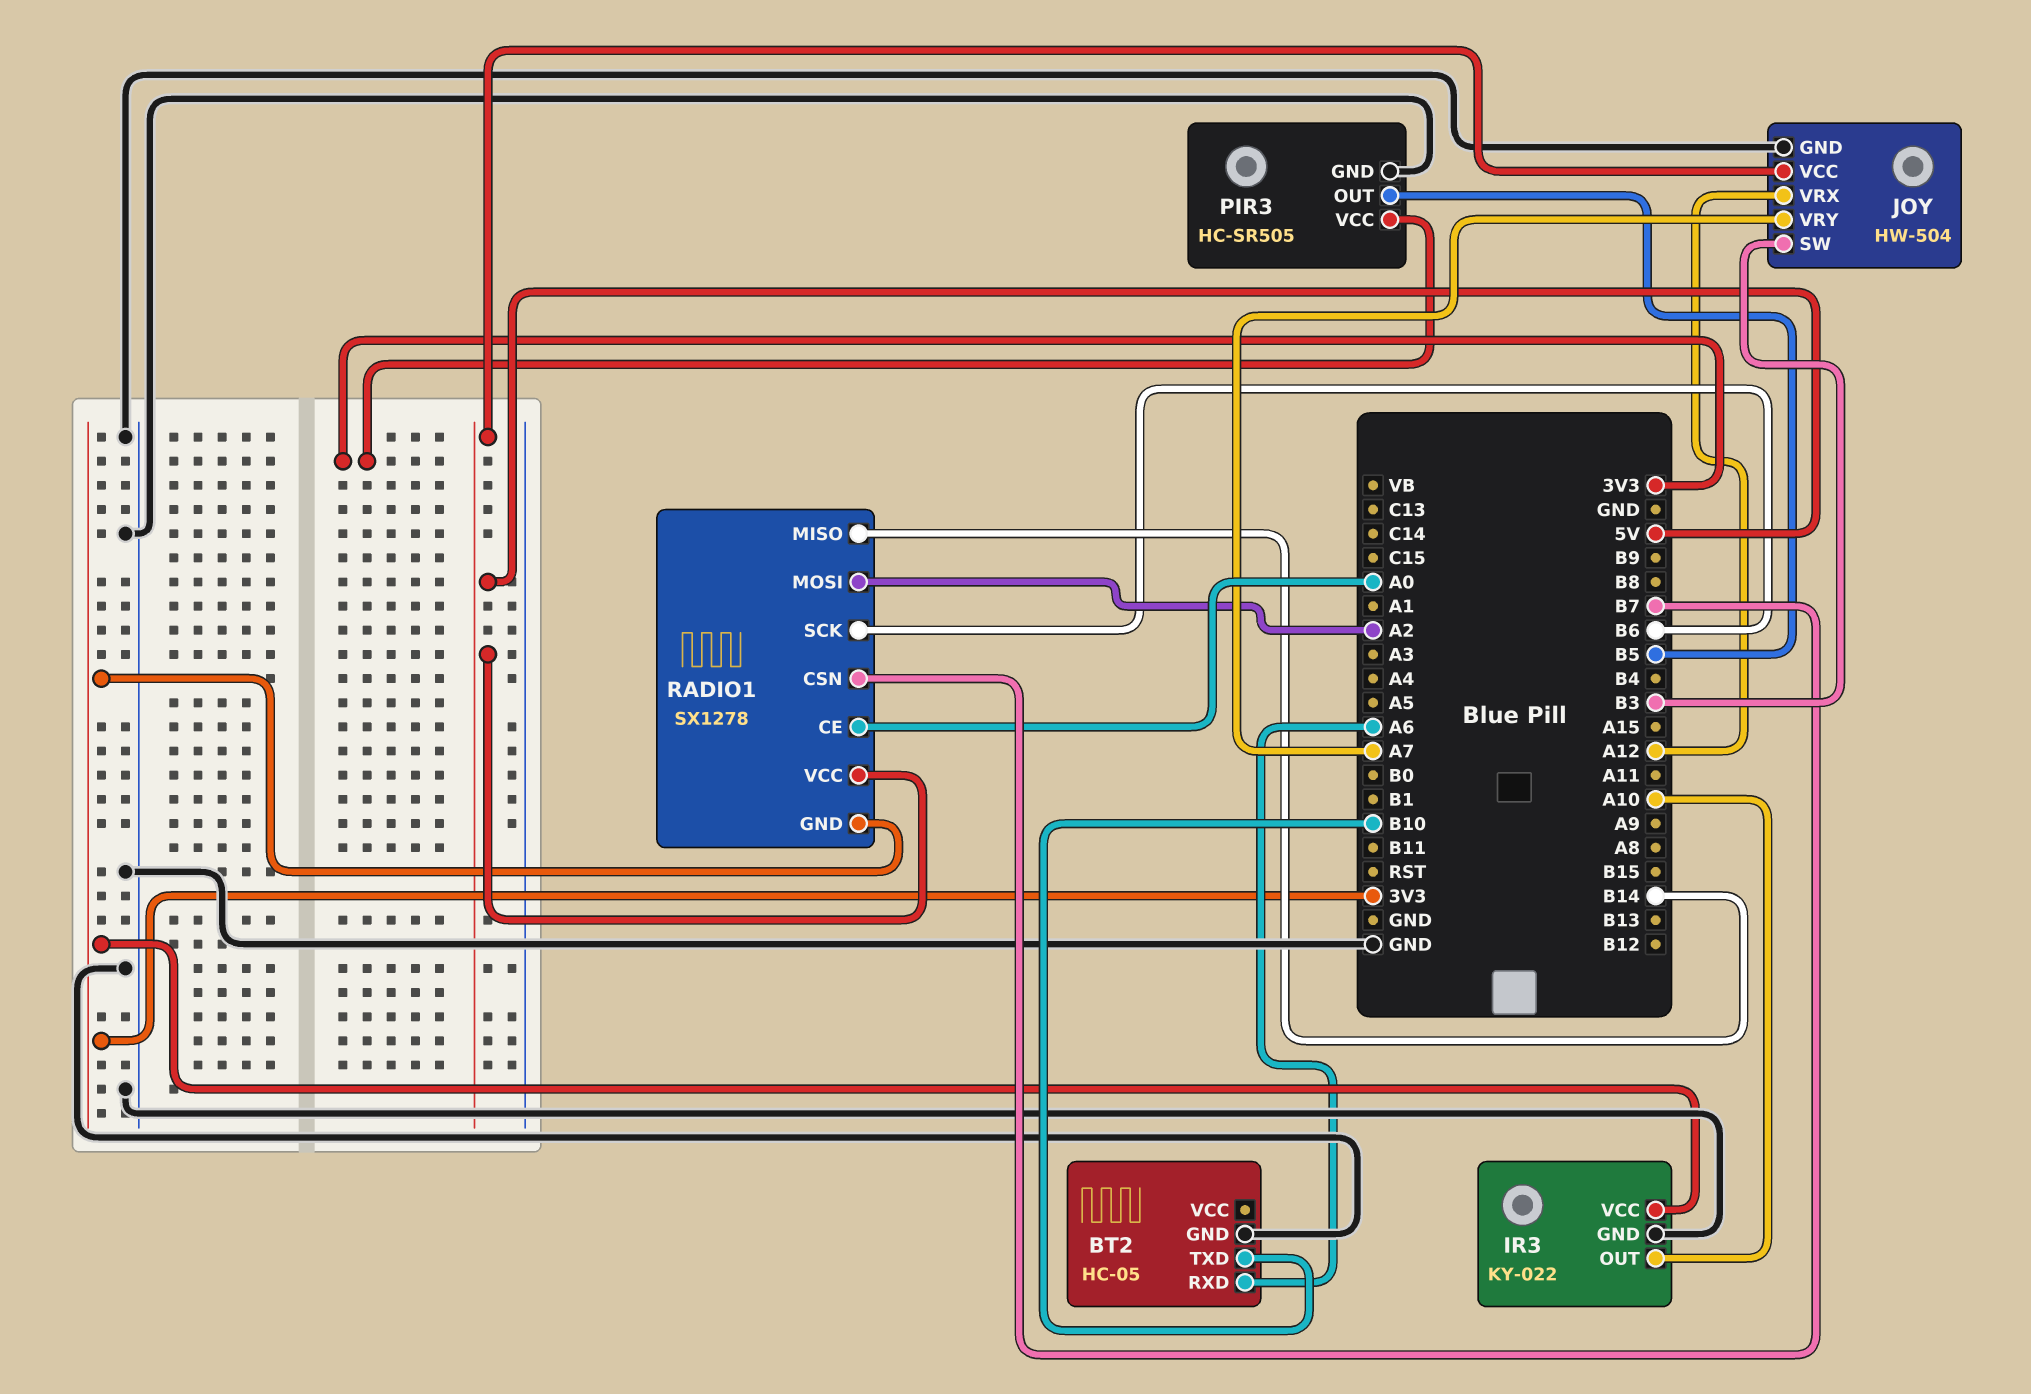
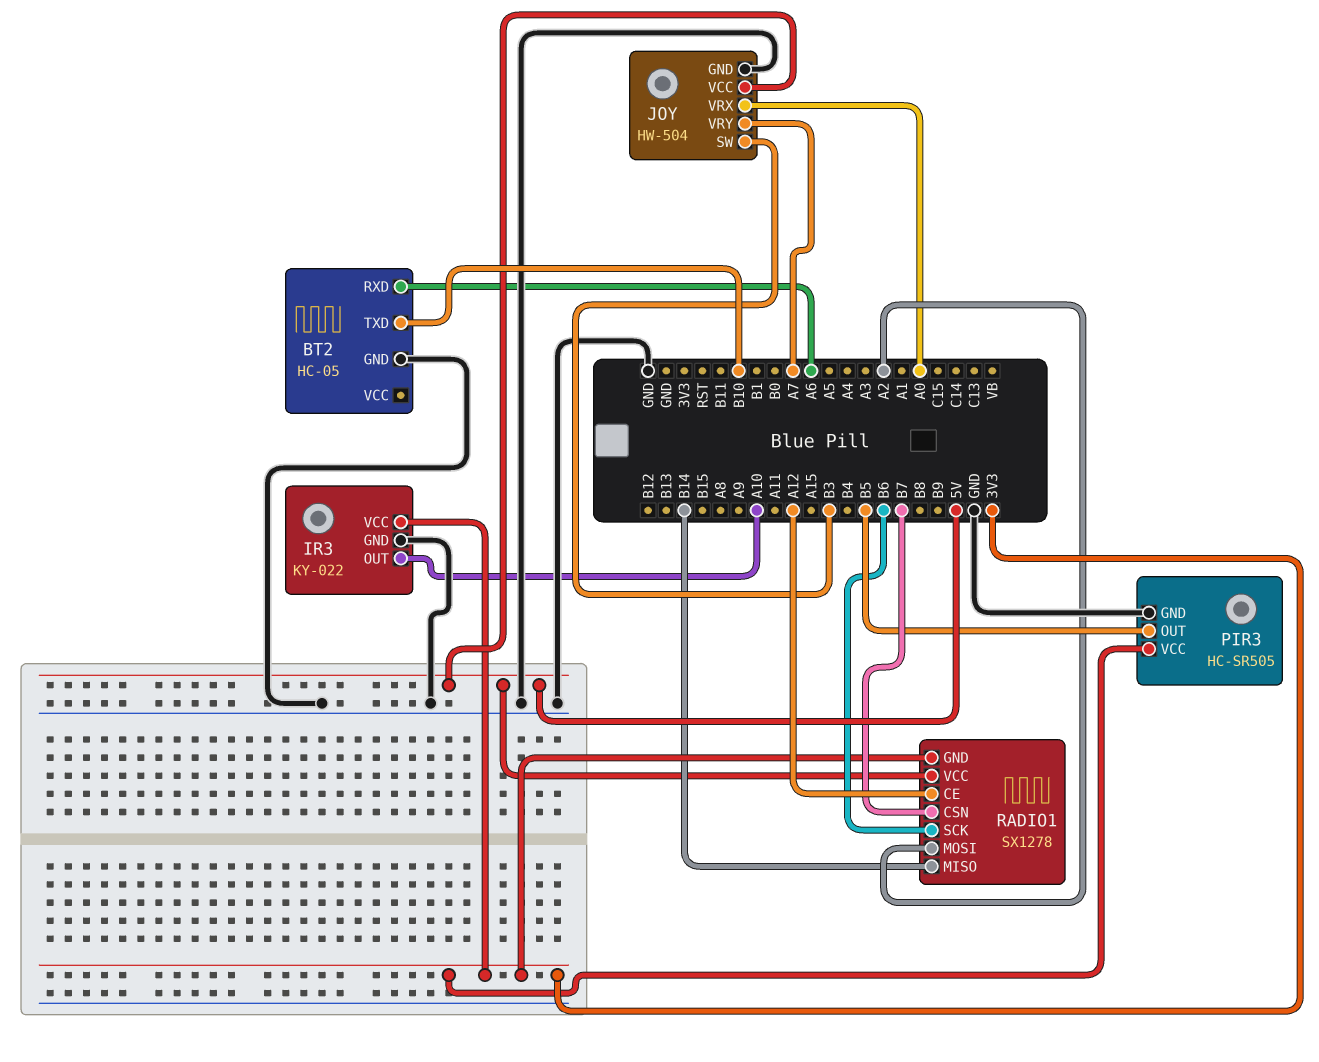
JOY pin VRX: A12 -> A0
RADIO1 pin CE: A0 -> A12

